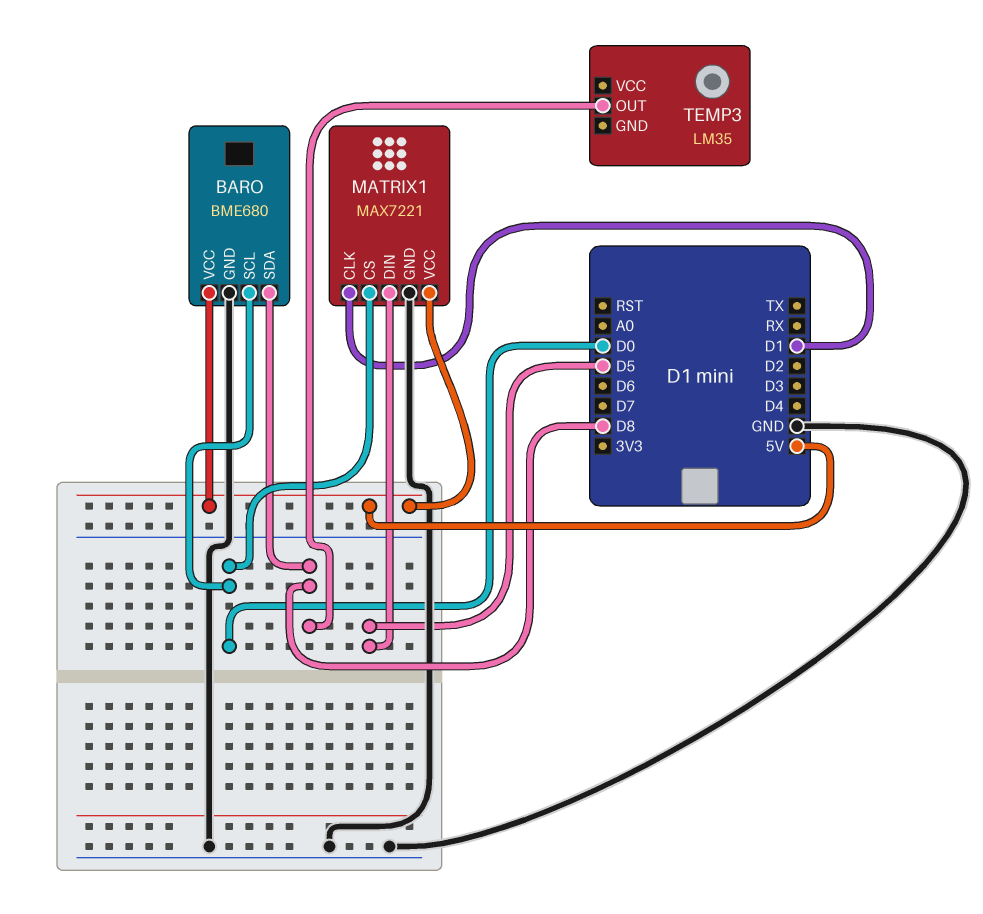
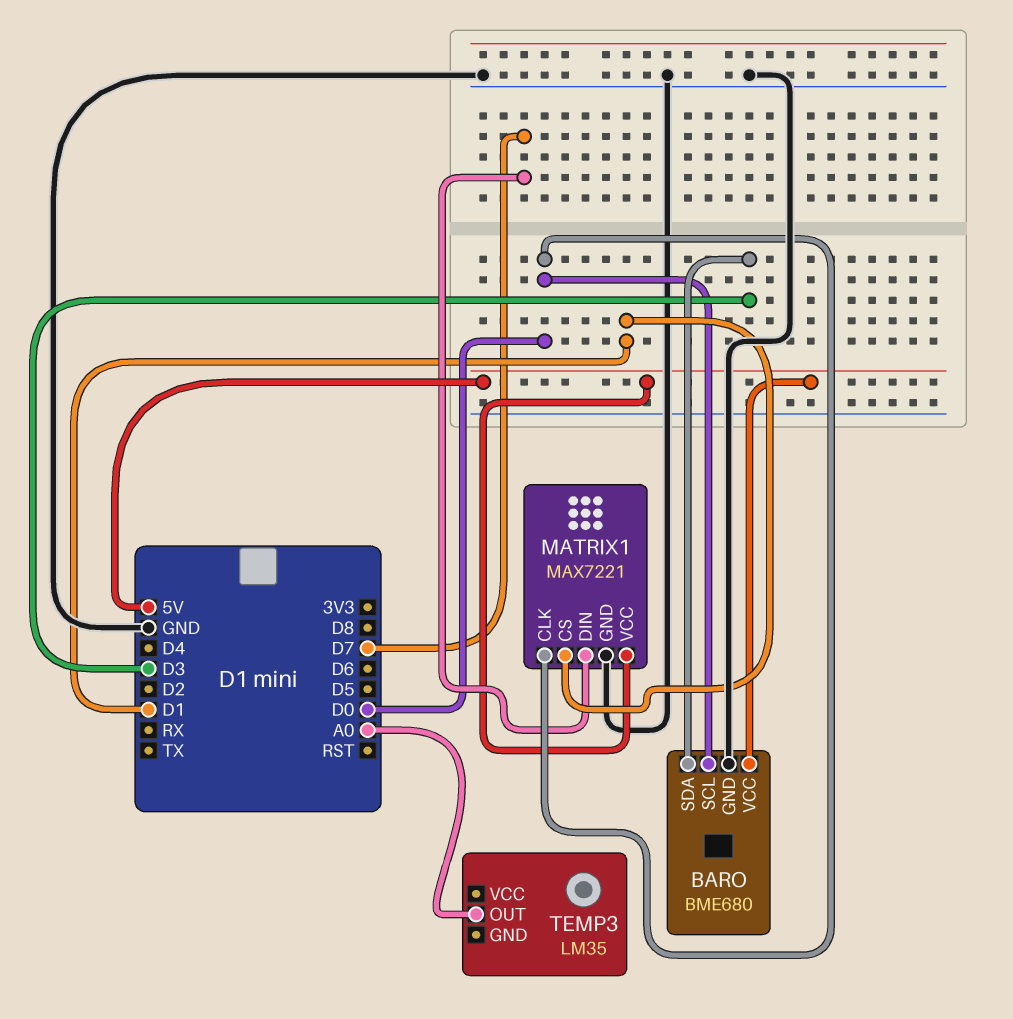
BARO pin SDA: D8 -> D3
MATRIX1 pin CLK: D1 -> D0
MATRIX1 pin CS: D0 -> D1
MATRIX1 pin DIN: D5 -> D7
TEMP3 pin OUT: D8 -> A0

